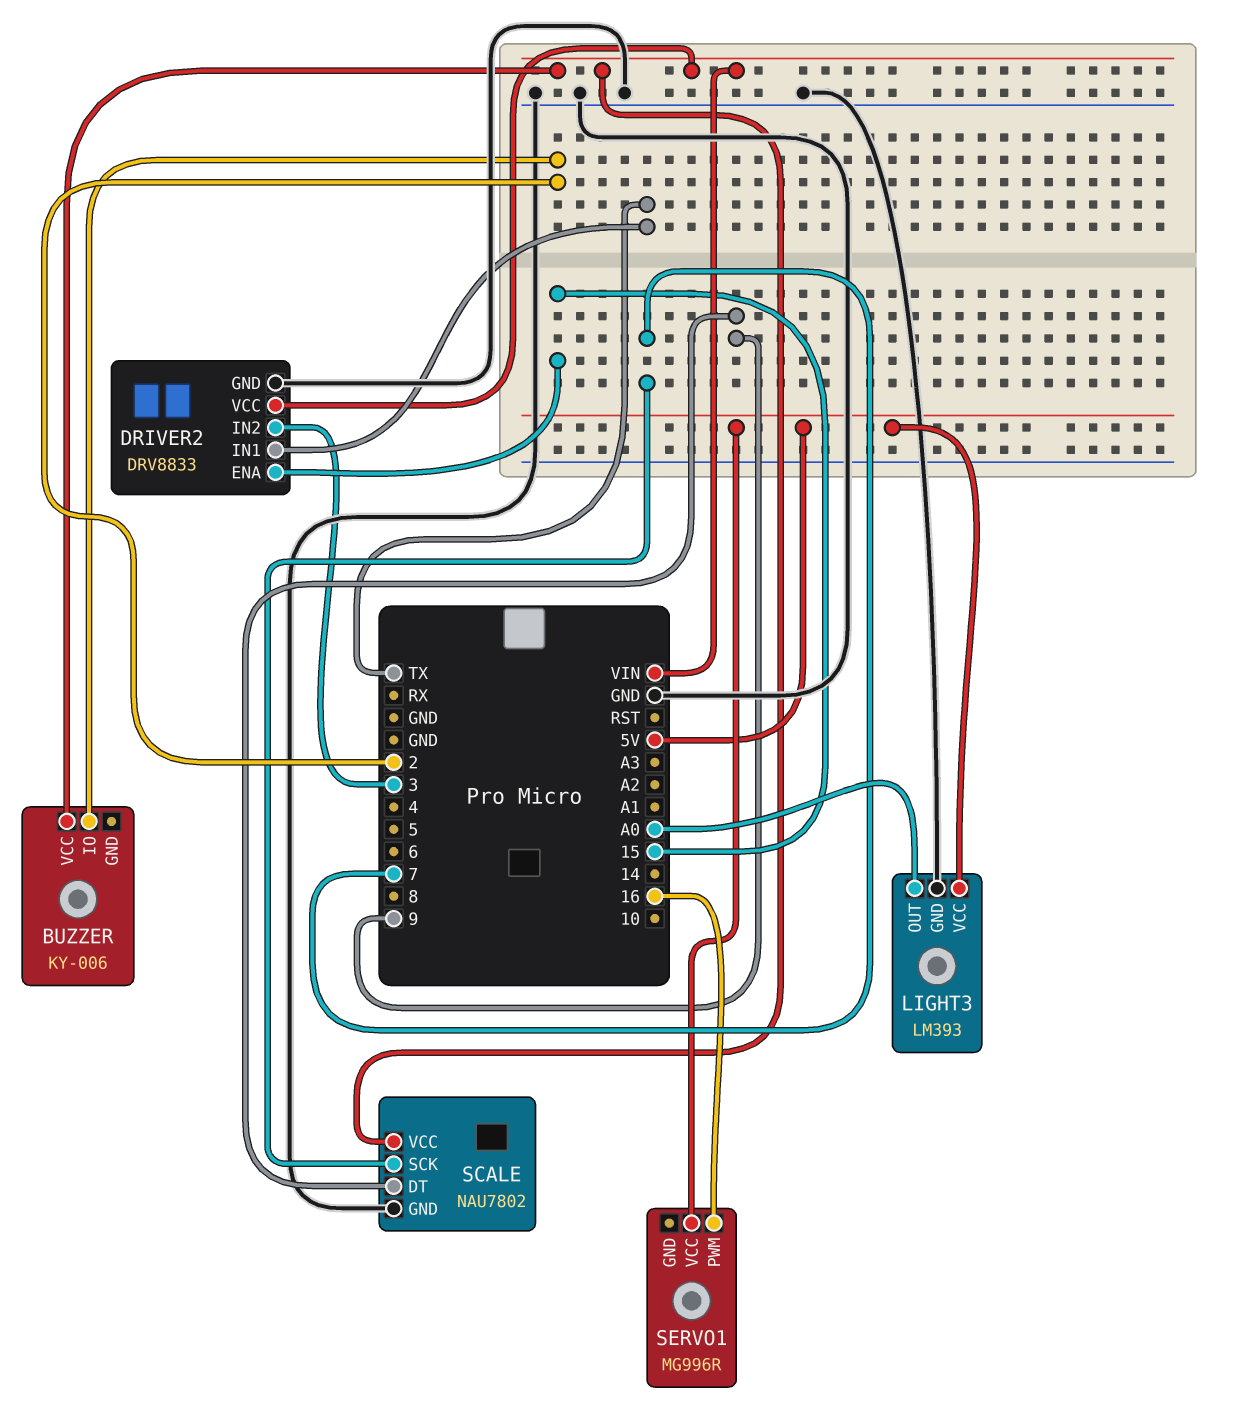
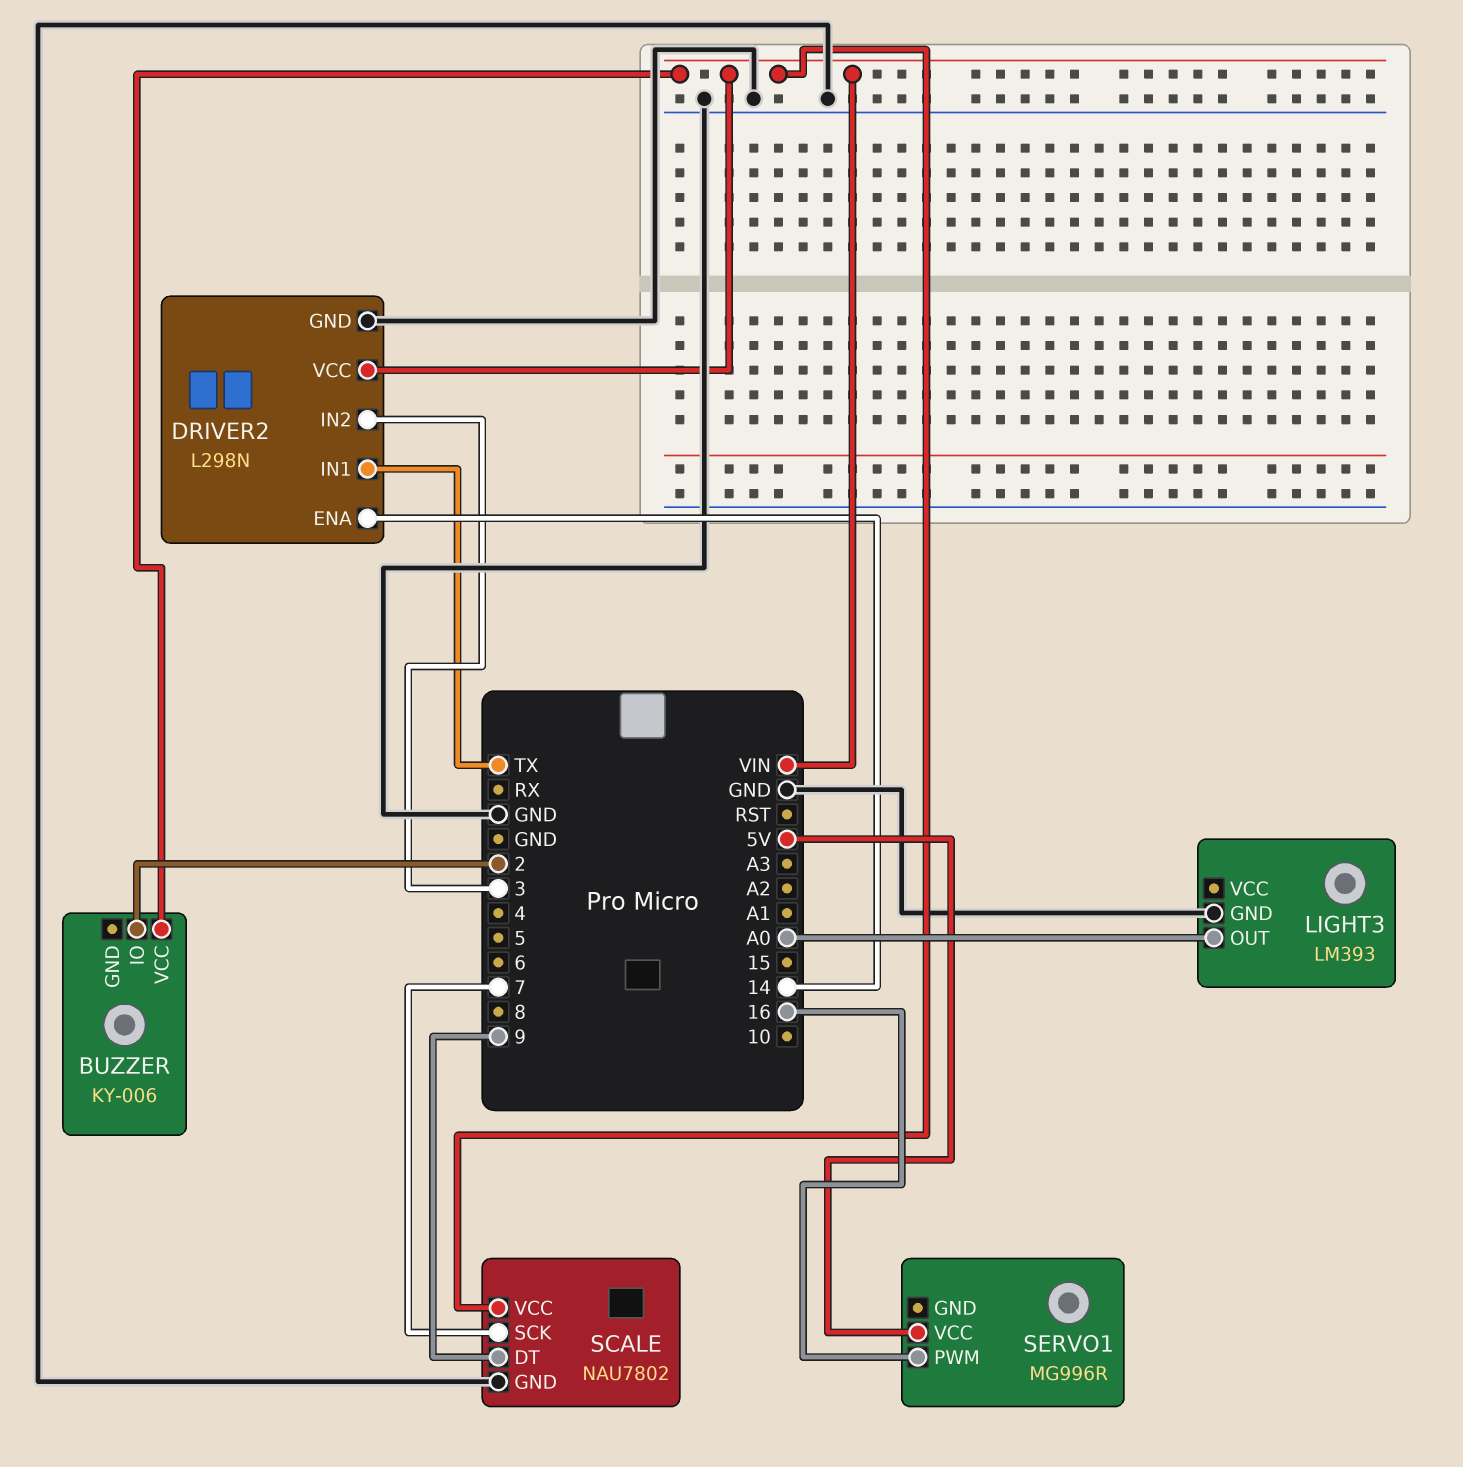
DRIVER2: DRV8833 -> L298N
DRIVER2 pin ENA: 15 -> 14
LIGHT3 pin VCC: 5V -> none

